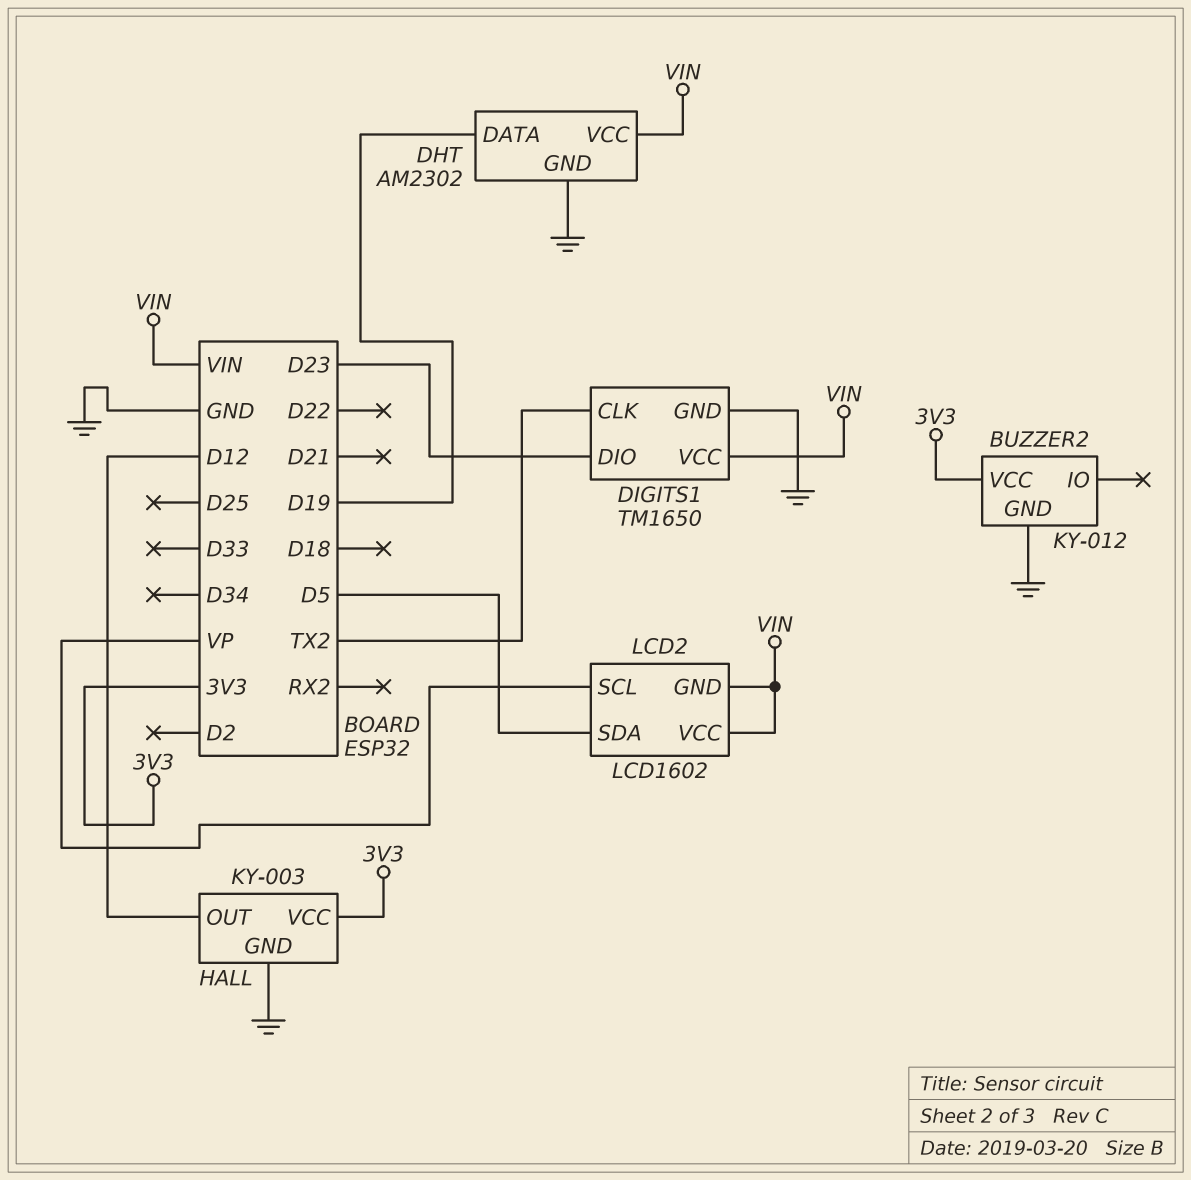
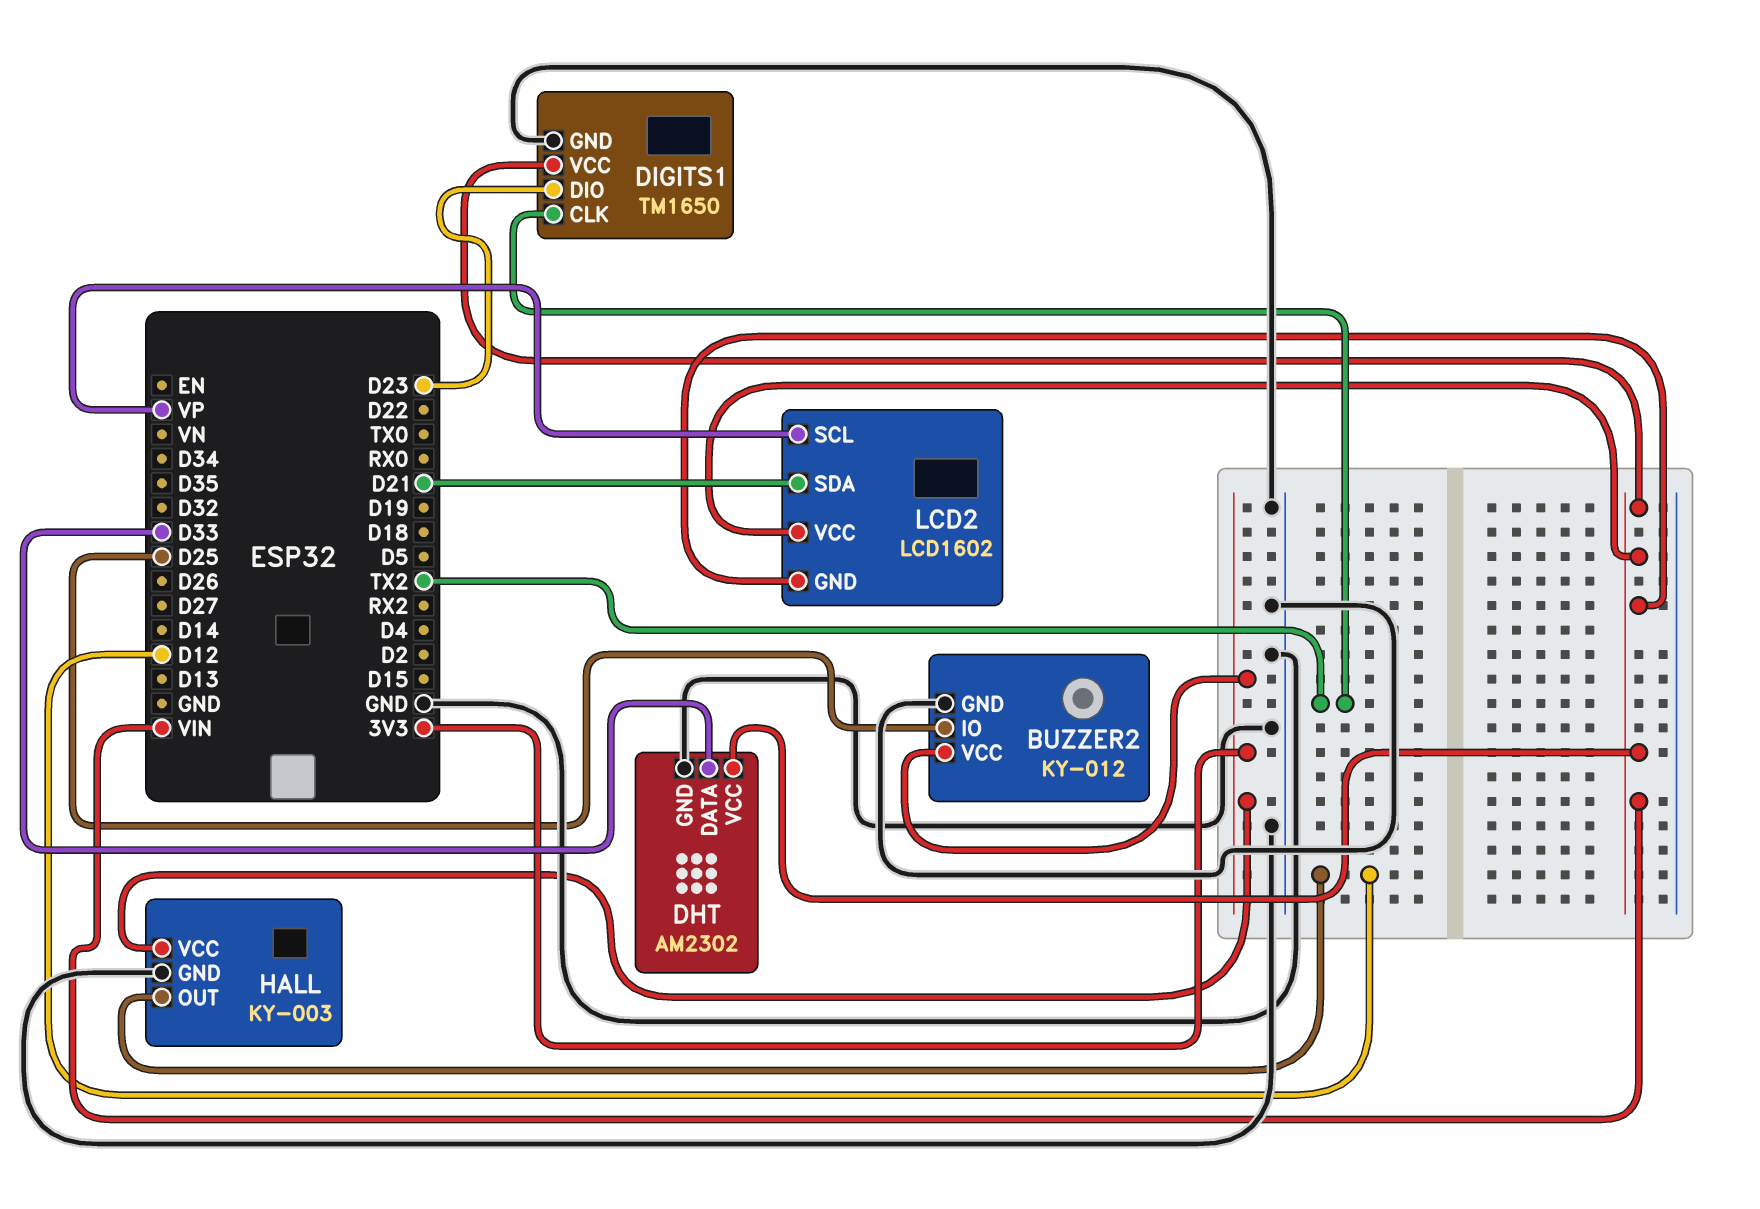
BUZZER2 pin IO: none -> D25
DHT pin DATA: D19 -> D33
LCD2 pin SDA: D5 -> D21

